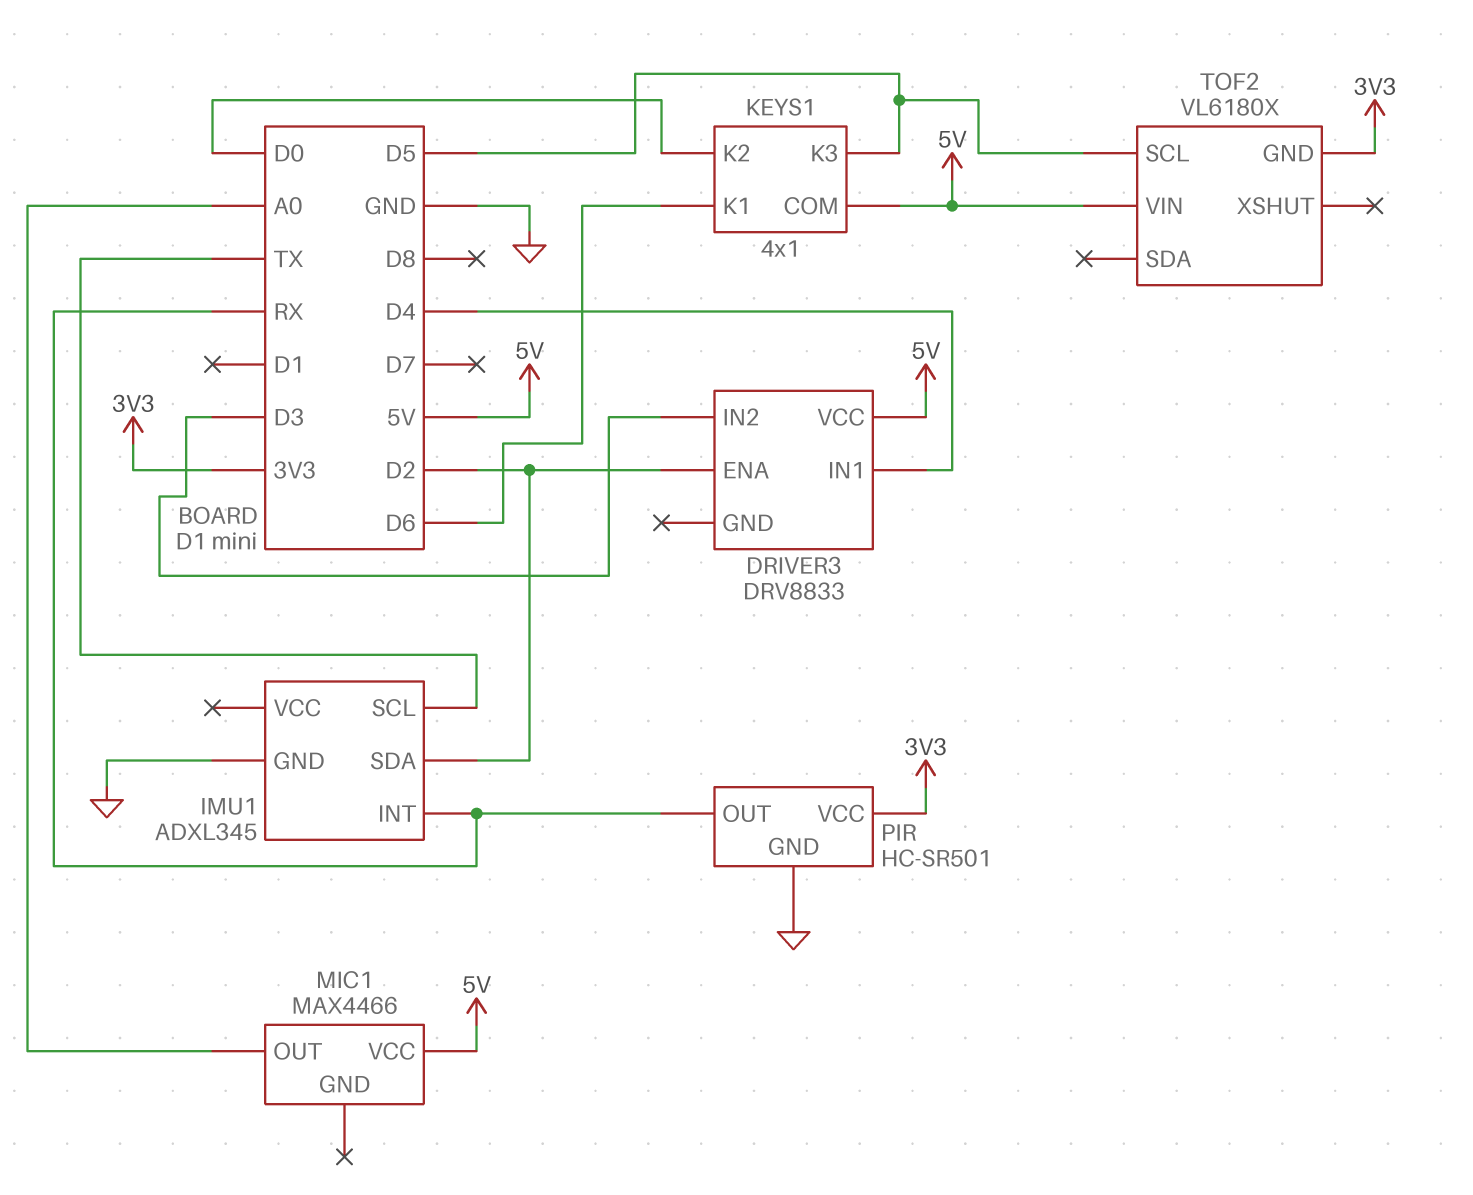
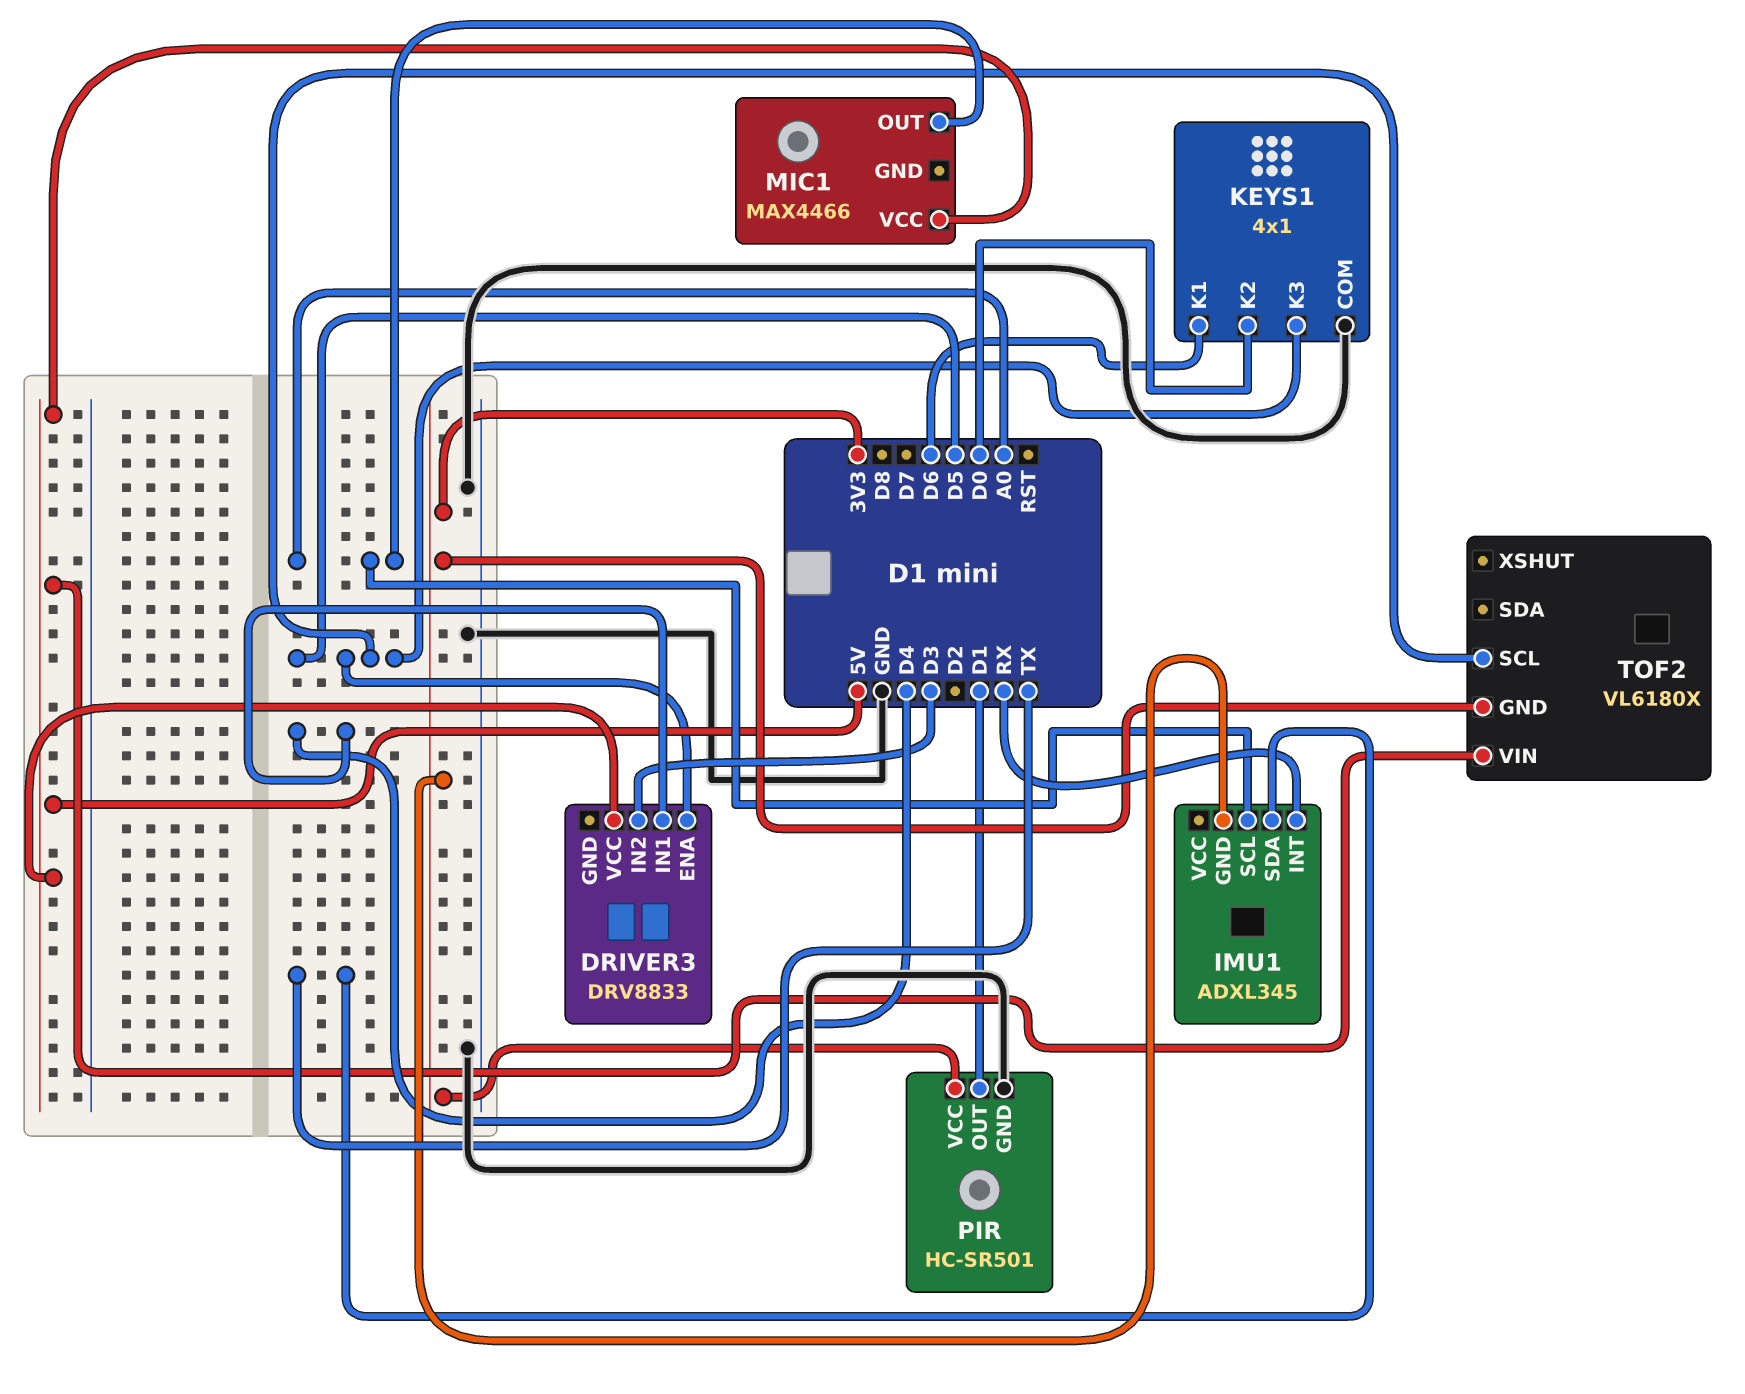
DRIVER3 pin ENA: D2 -> D5
IMU1 pin GND: GND -> 3V3
IMU1 pin SCL: TX -> A0
IMU1 pin SDA: D2 -> TX
KEYS1 pin COM: 5V -> GND
PIR pin OUT: RX -> D1

